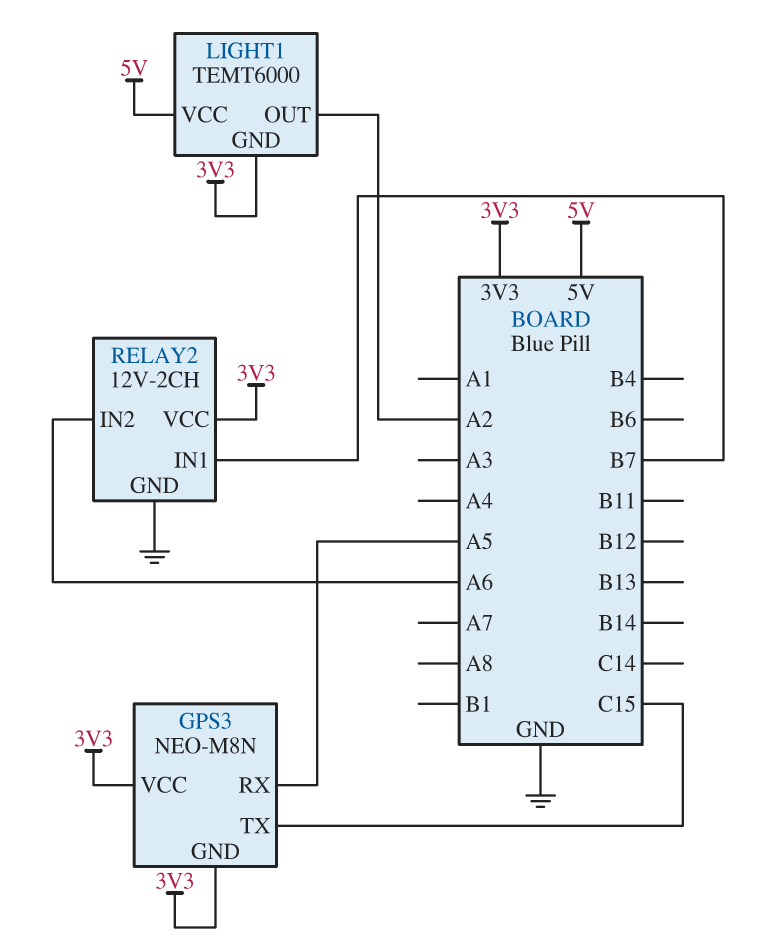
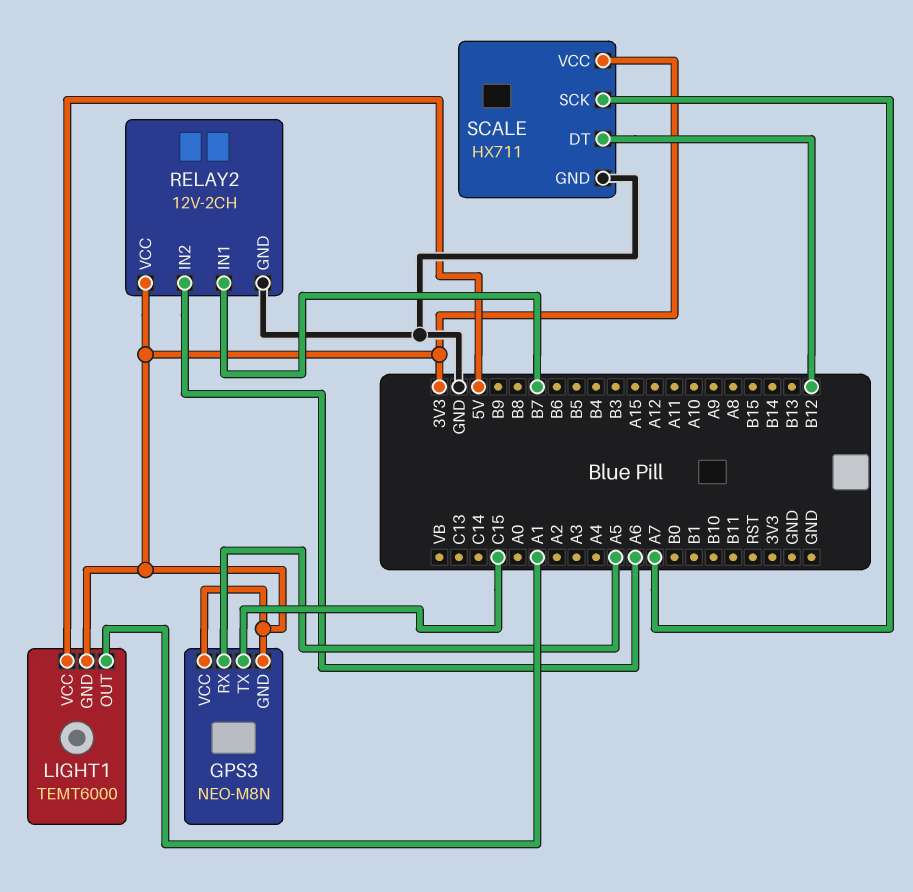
LIGHT1 pin OUT: A2 -> A1
SCALE: none -> HX711
SCALE pin DT: none -> B12
SCALE pin GND: none -> GND
SCALE pin SCK: none -> A7
SCALE pin VCC: none -> 3V3

